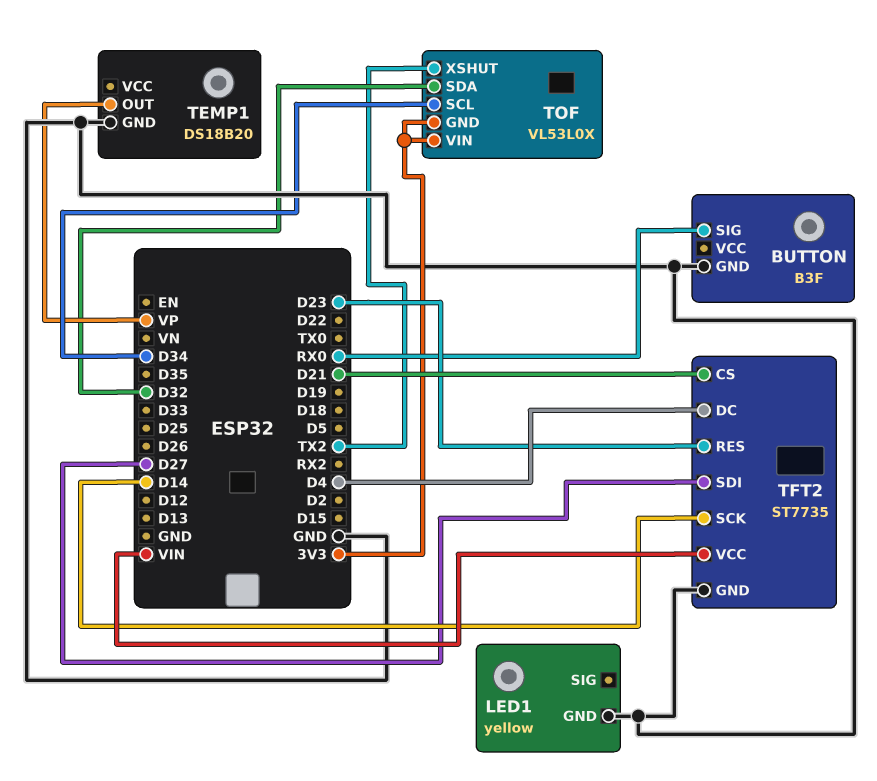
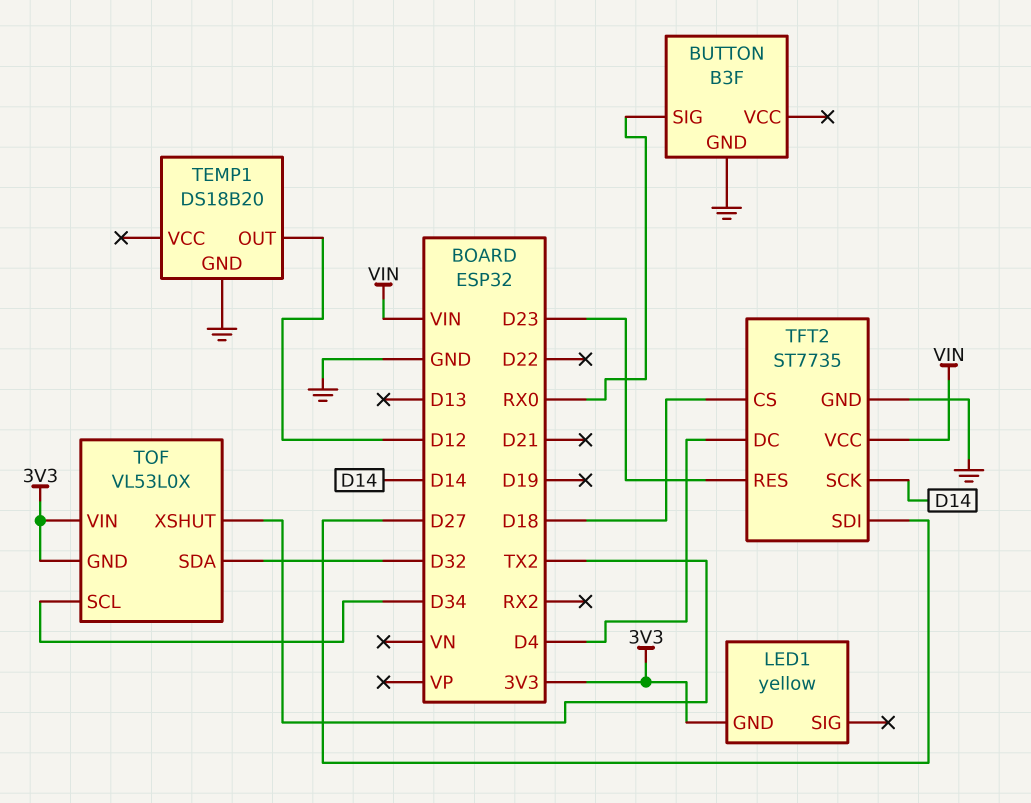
LED1 pin GND: GND -> 3V3
TEMP1 pin OUT: VP -> D12
TFT2 pin CS: D21 -> D18

